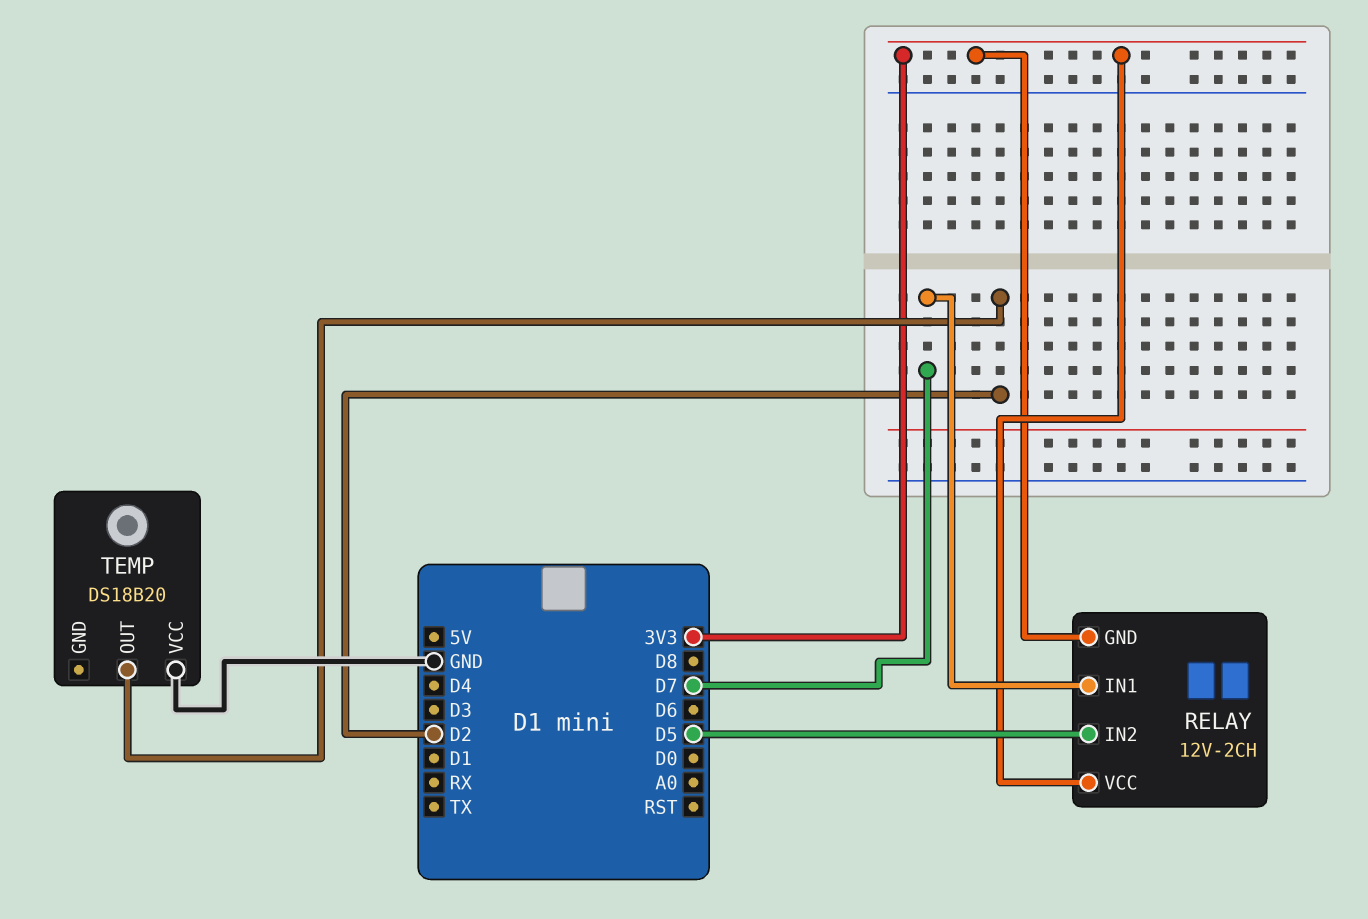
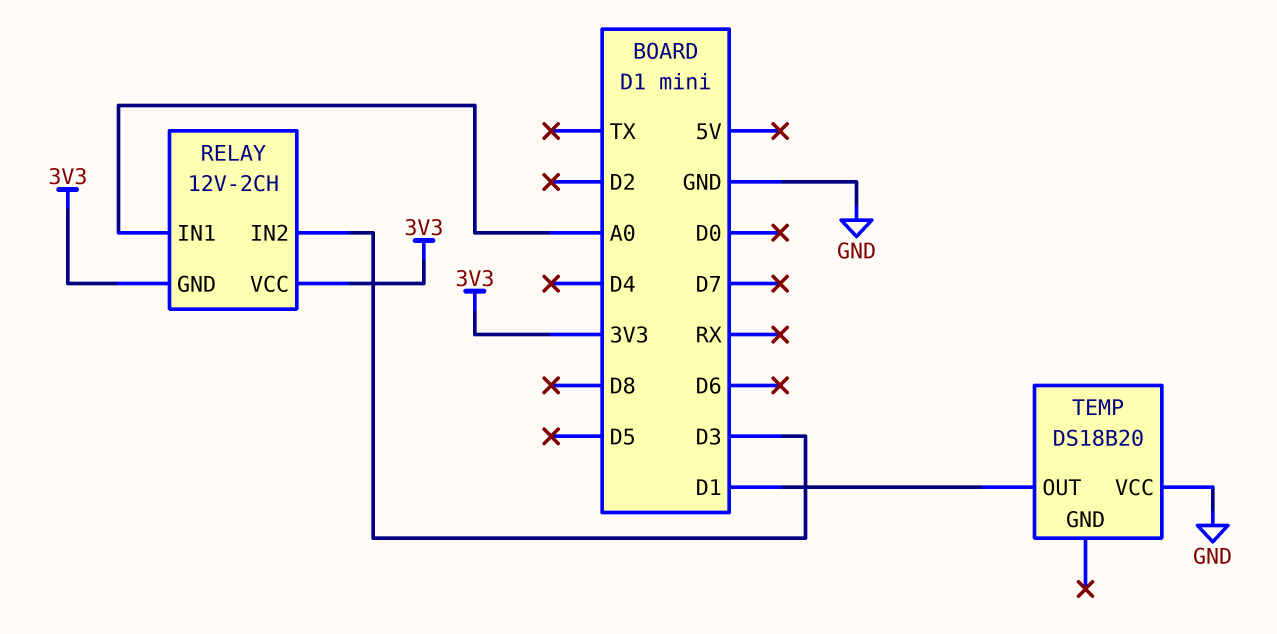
RELAY pin IN1: D7 -> A0
RELAY pin IN2: D5 -> D3
TEMP pin OUT: D2 -> D1

